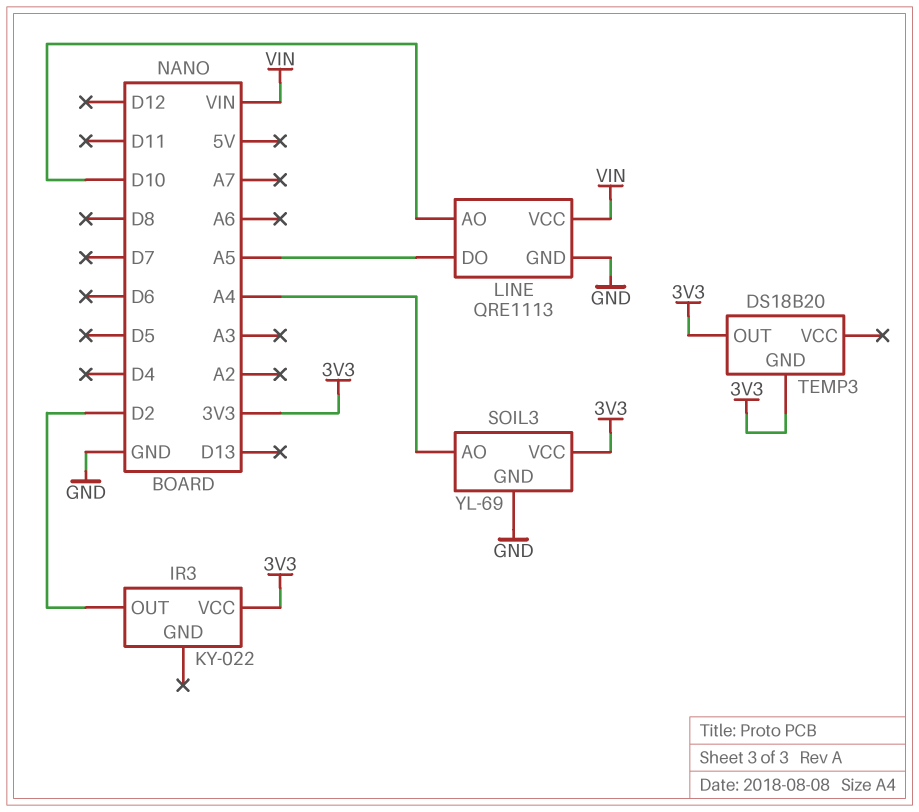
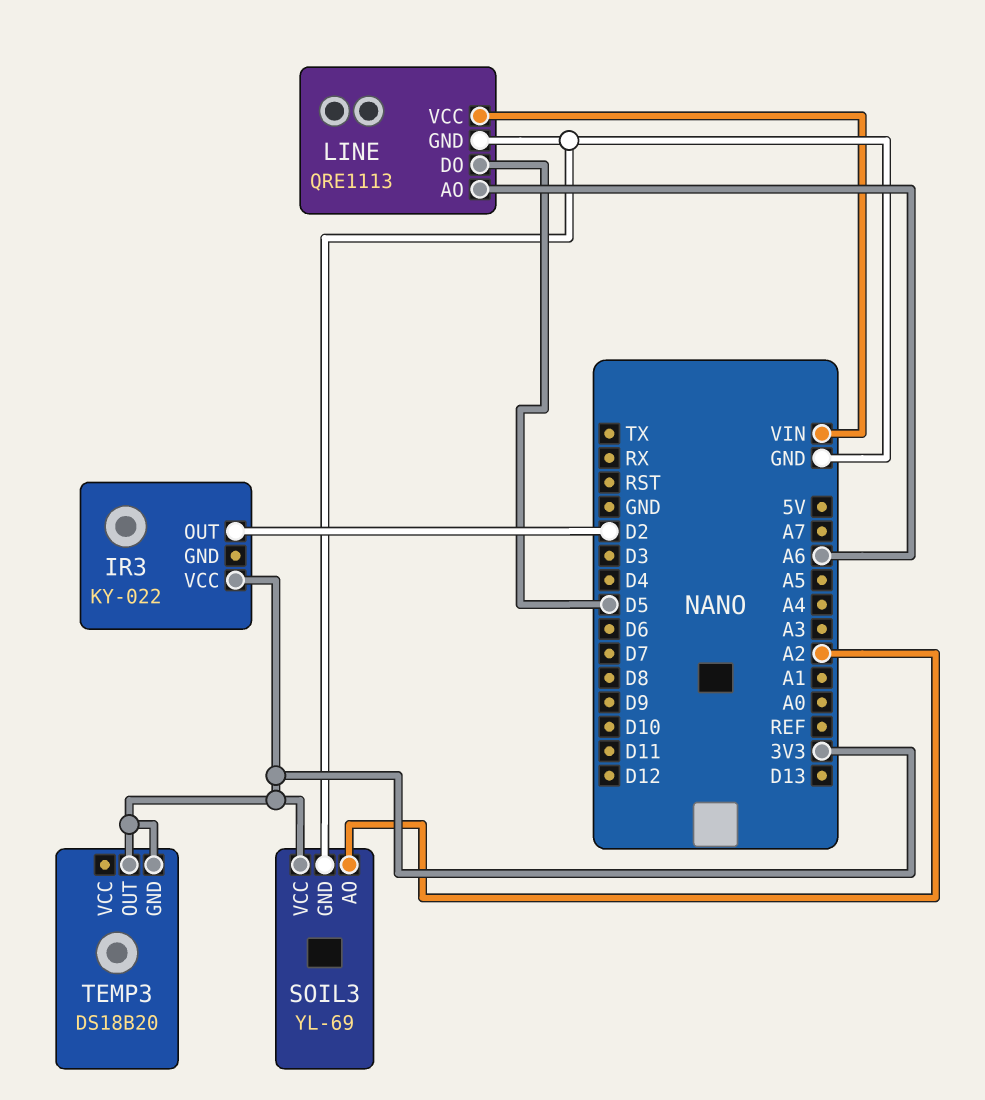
LINE pin AO: D10 -> A6
LINE pin DO: A5 -> D5
SOIL3 pin AO: A4 -> A2

